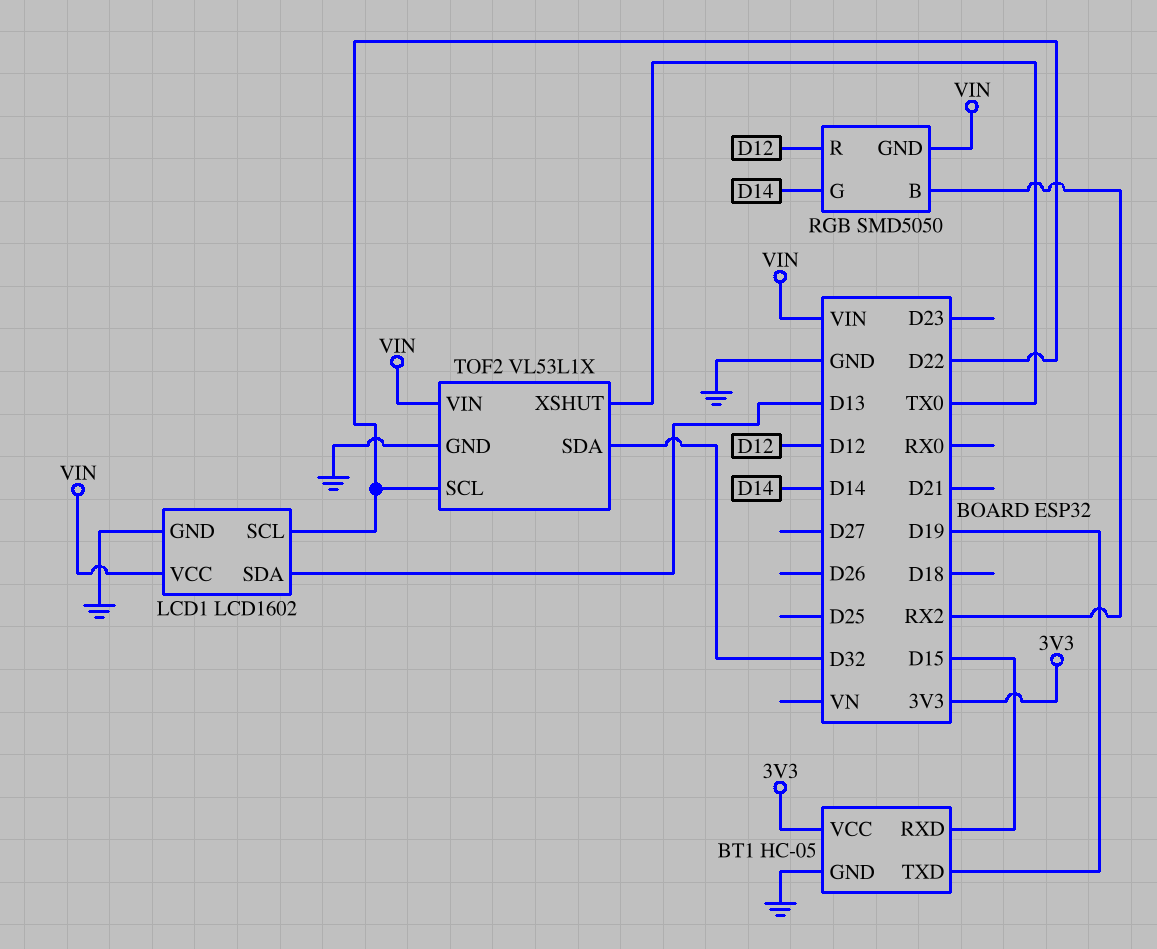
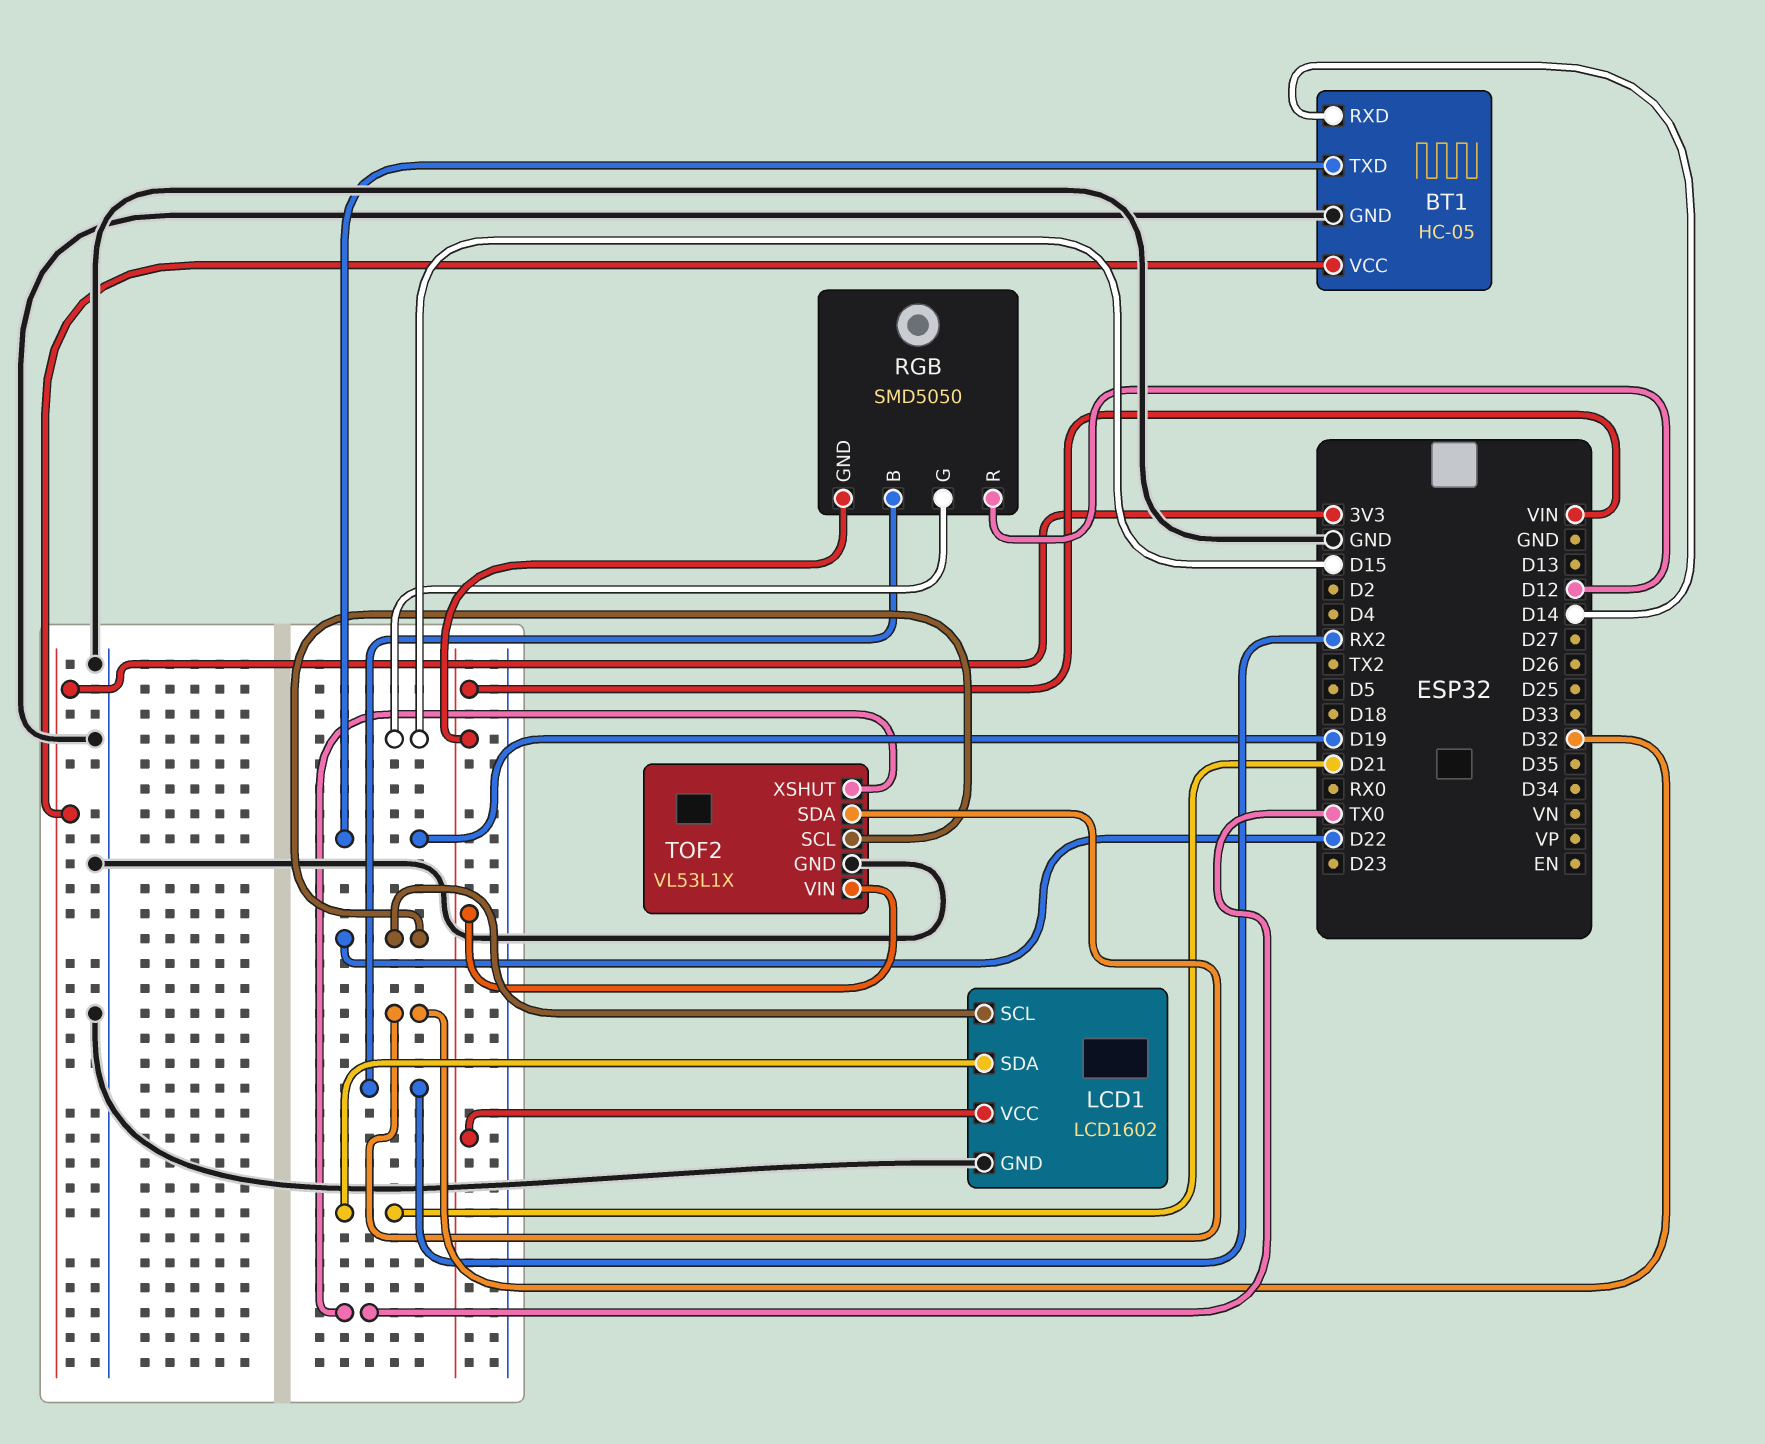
BT1 pin RXD: D15 -> D14
LCD1 pin SDA: D13 -> D21
RGB pin G: D14 -> D15

